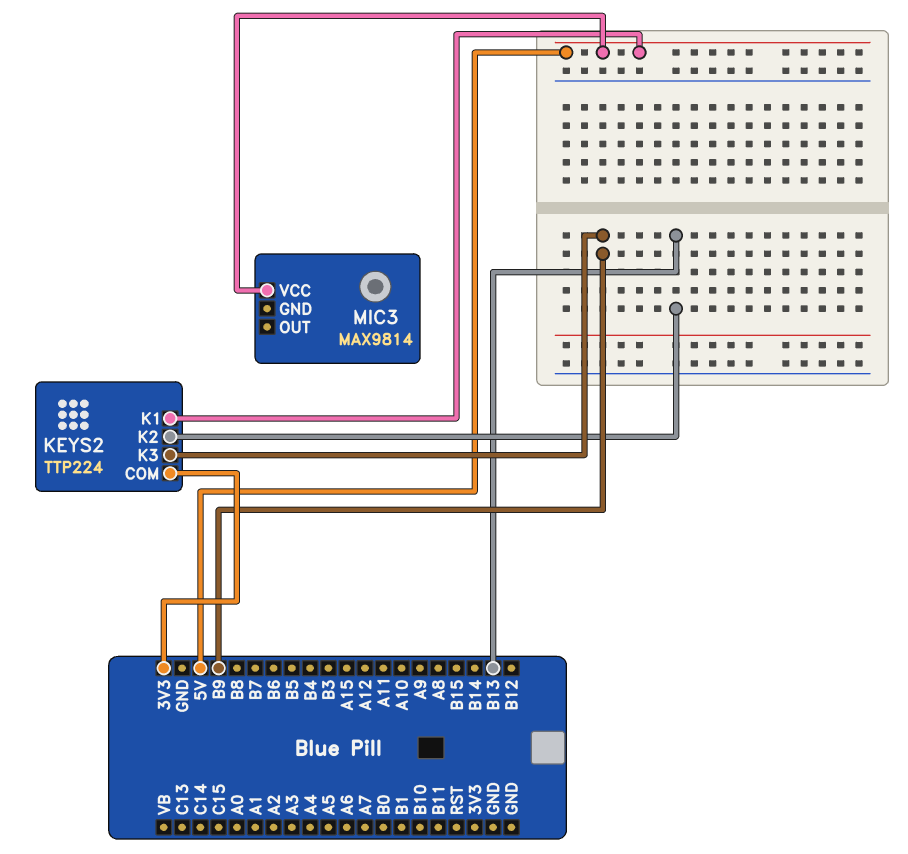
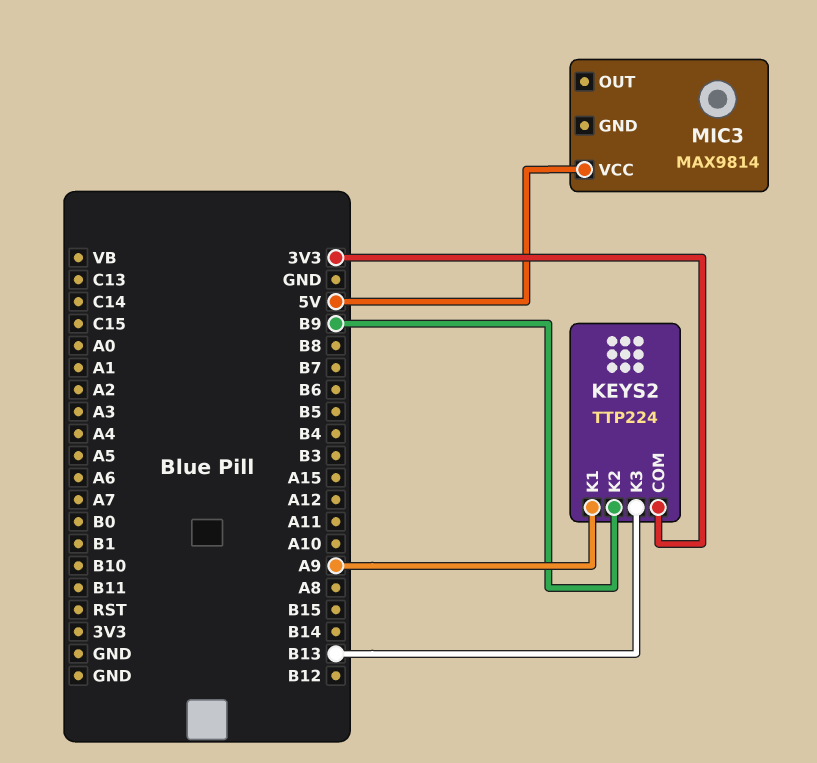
KEYS2 pin K1: 5V -> A9
KEYS2 pin K2: B13 -> B9
KEYS2 pin K3: B9 -> B13

